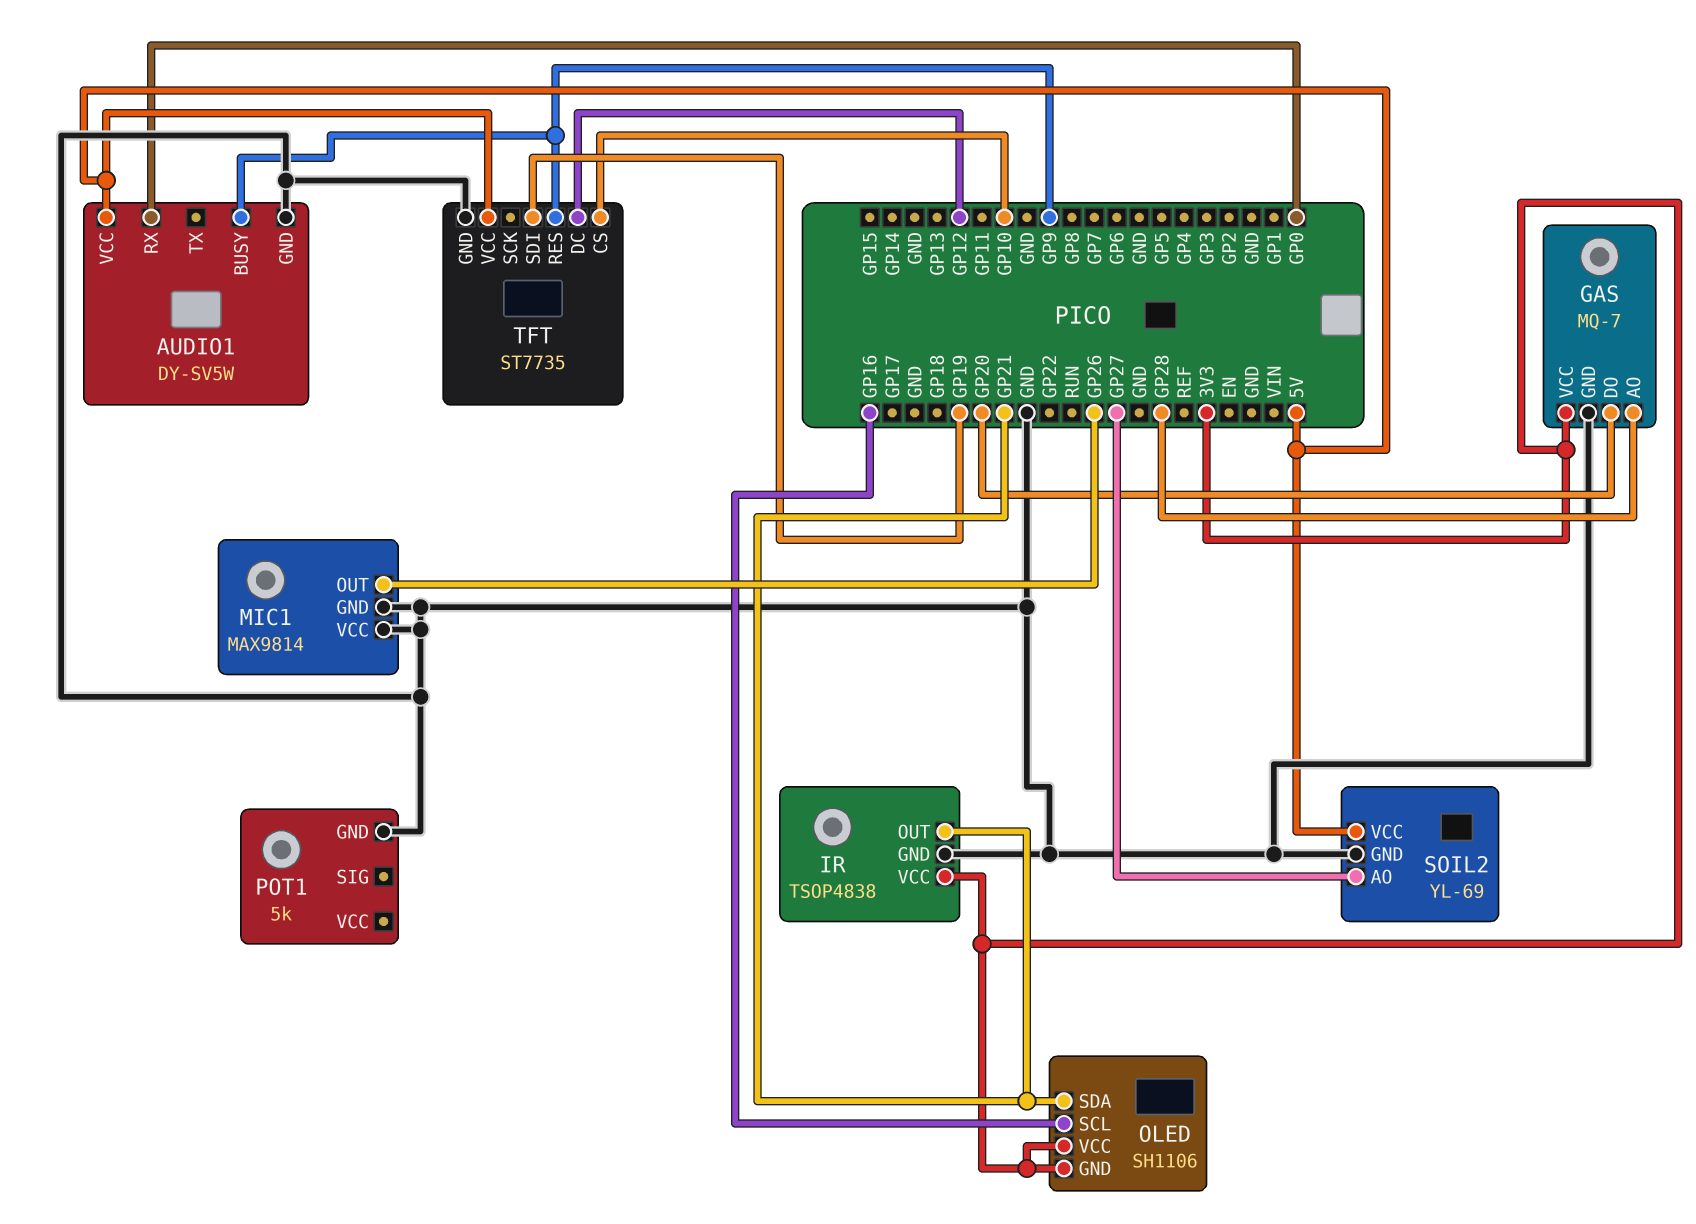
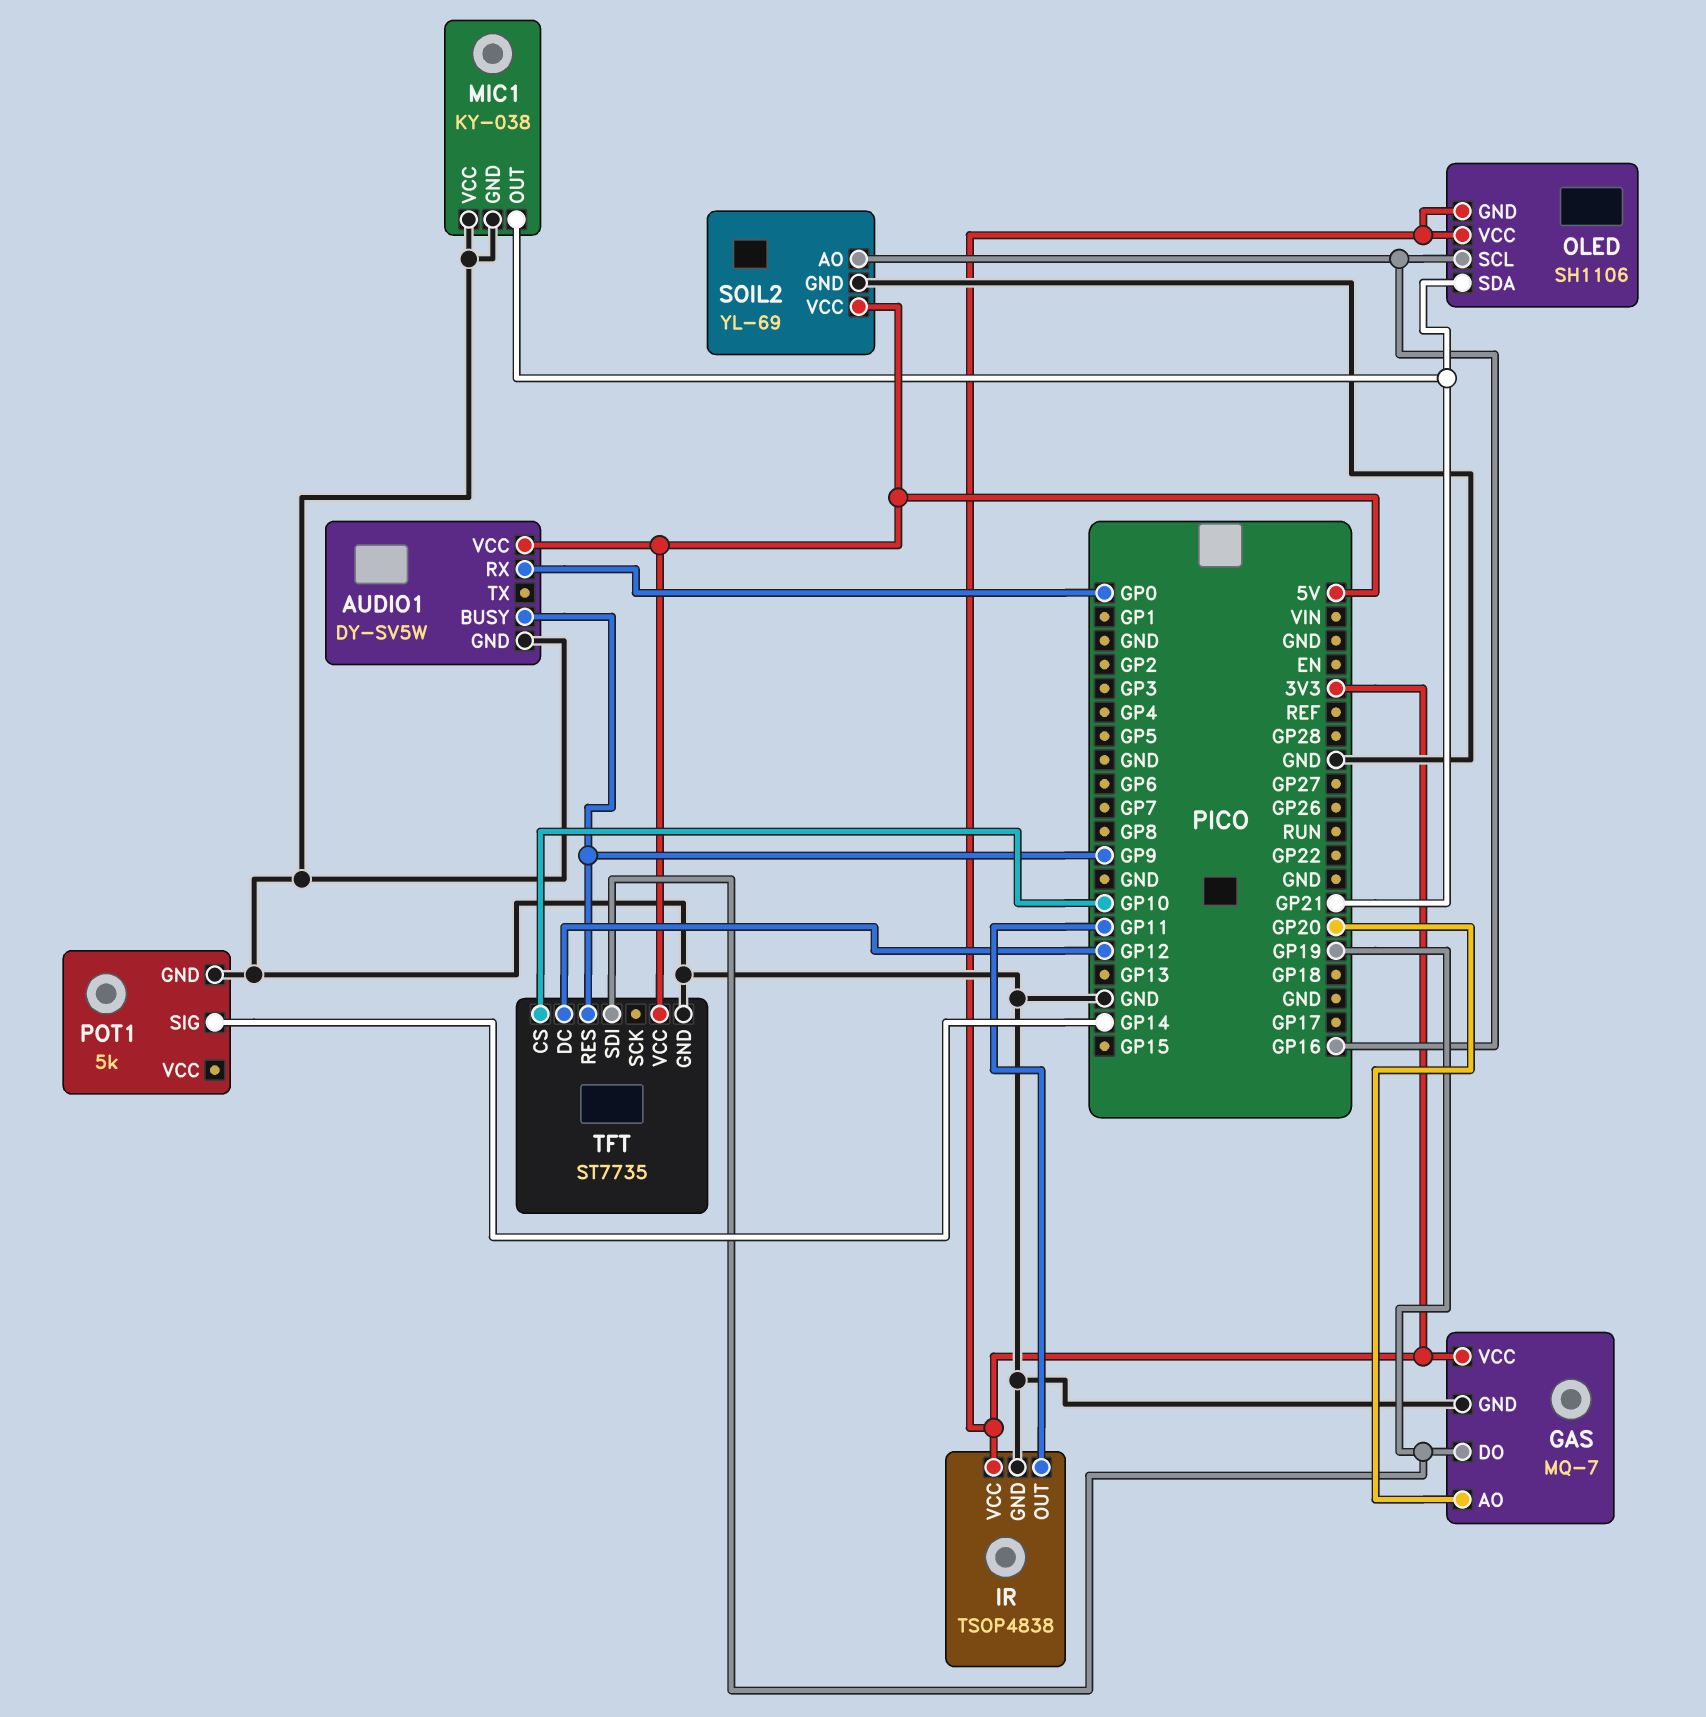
GAS pin AO: GP28 -> GP20
GAS pin DO: GP20 -> GP19
IR pin OUT: GP21 -> GP11
MIC1: MAX9814 -> KY-038
MIC1 pin OUT: GP26 -> GP21
POT1 pin SIG: none -> GP14
SOIL2 pin AO: GP27 -> GP16

